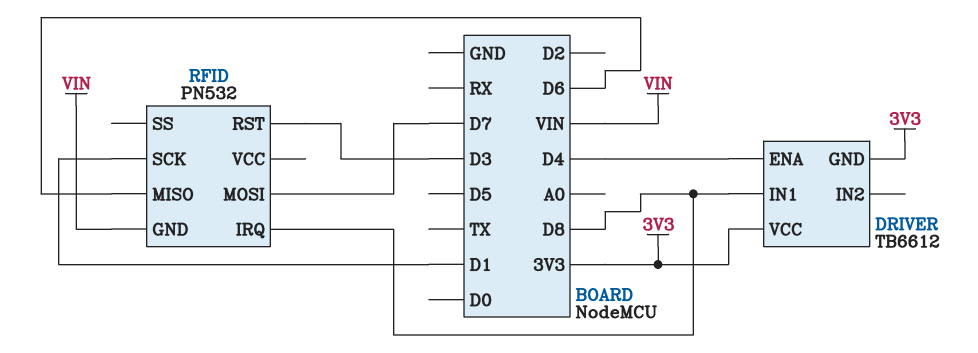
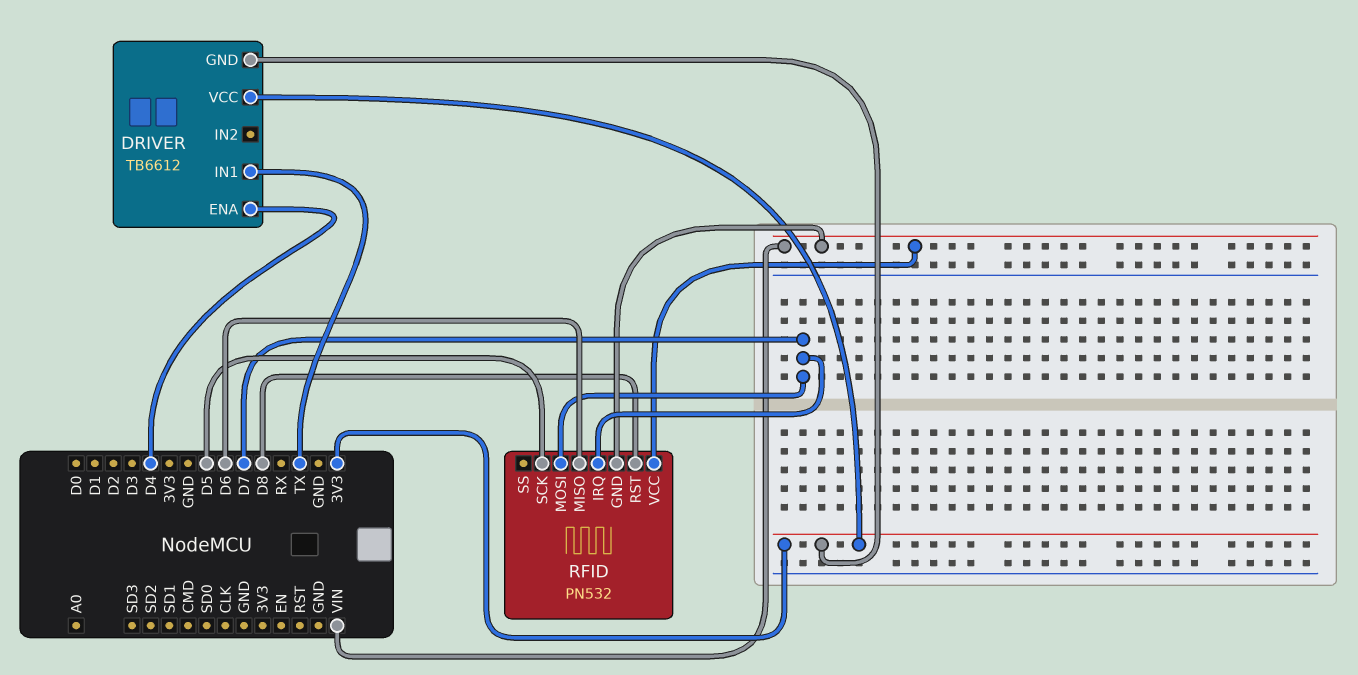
DRIVER pin IN1: D8 -> TX
RFID pin IRQ: D8 -> D7
RFID pin RST: D3 -> D8
RFID pin SCK: D1 -> D5
RFID pin VCC: none -> VIN

